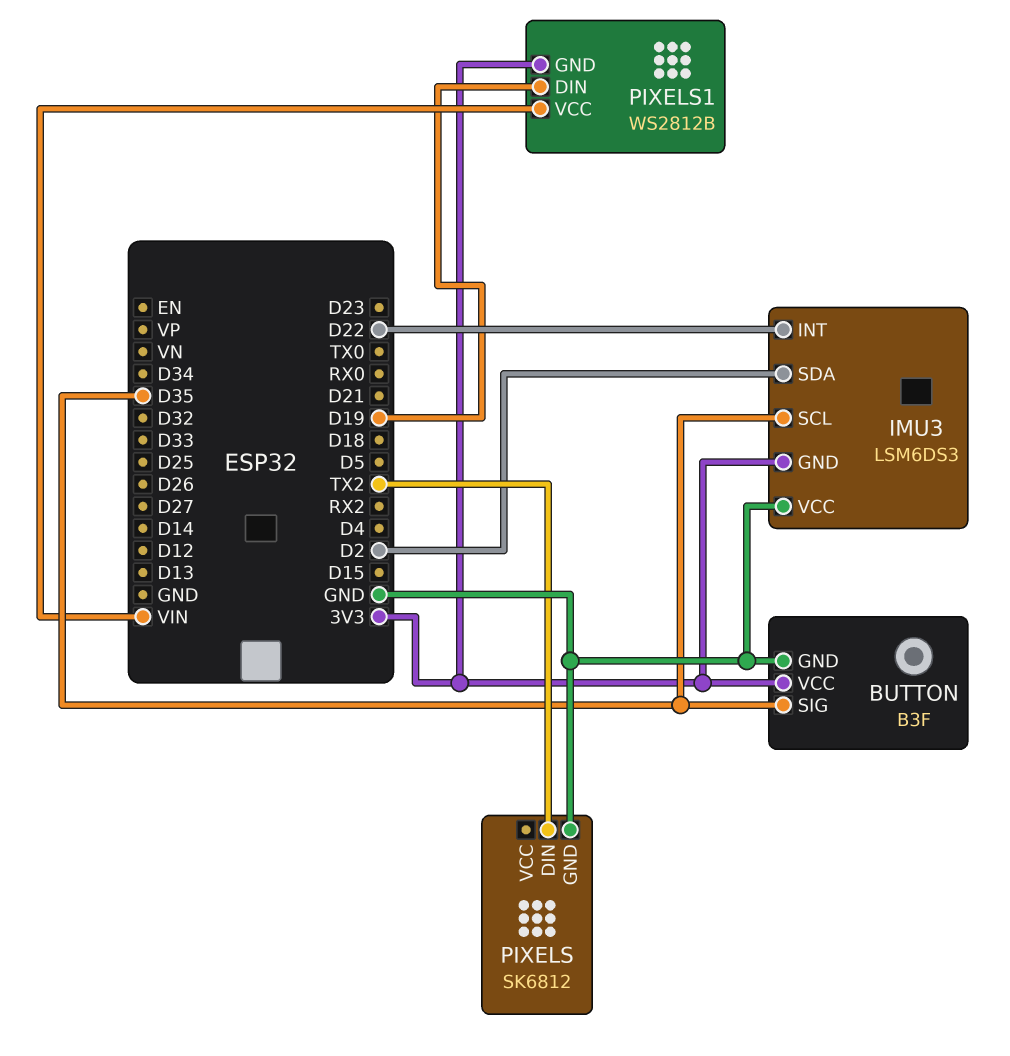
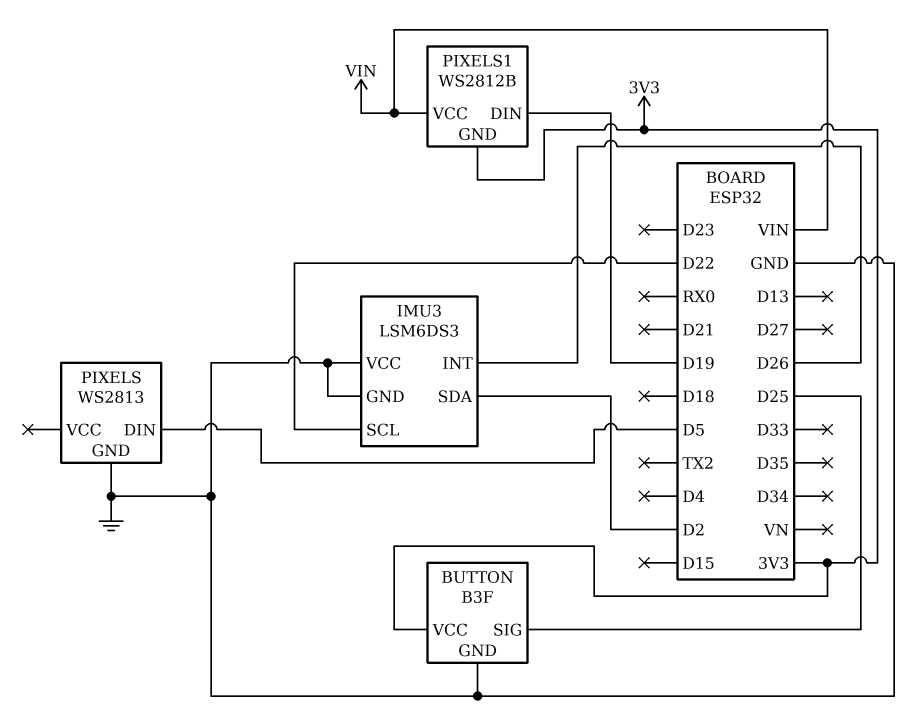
BUTTON pin SIG: D35 -> D25
IMU3 pin GND: 3V3 -> GND
IMU3 pin INT: D22 -> D26
IMU3 pin SCL: D35 -> D22
PIXELS: SK6812 -> WS2813
PIXELS pin DIN: TX2 -> D5

